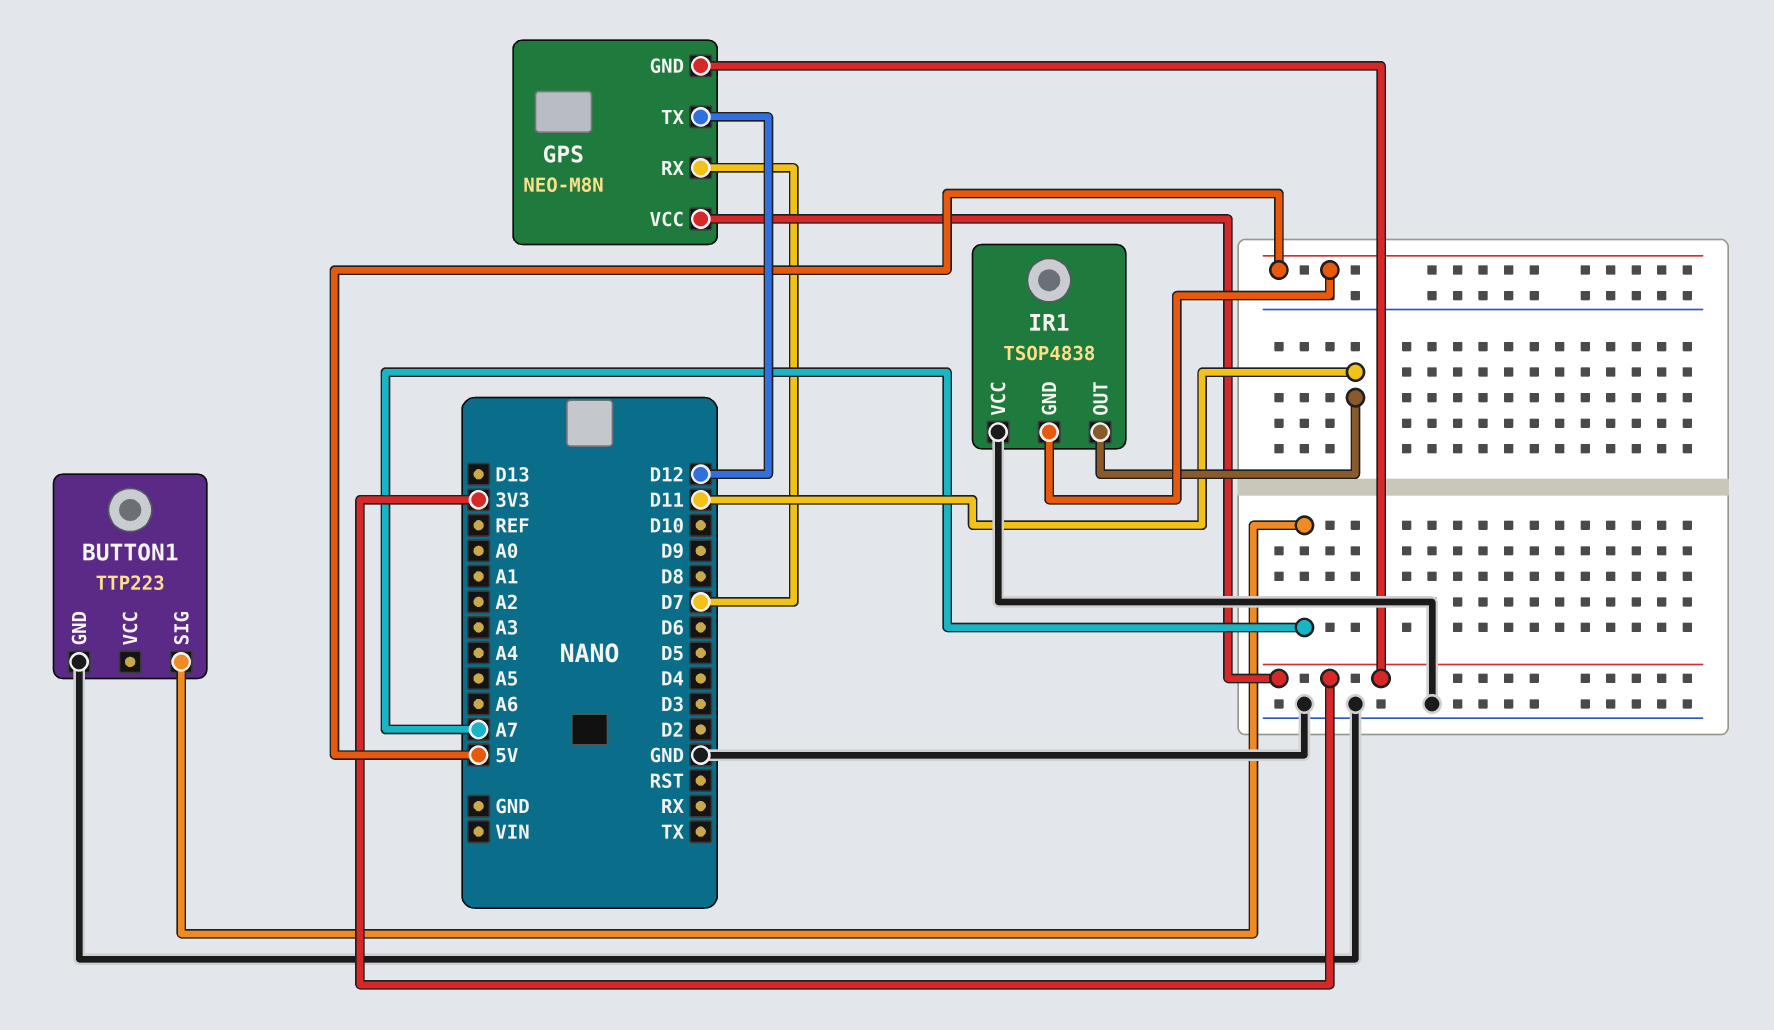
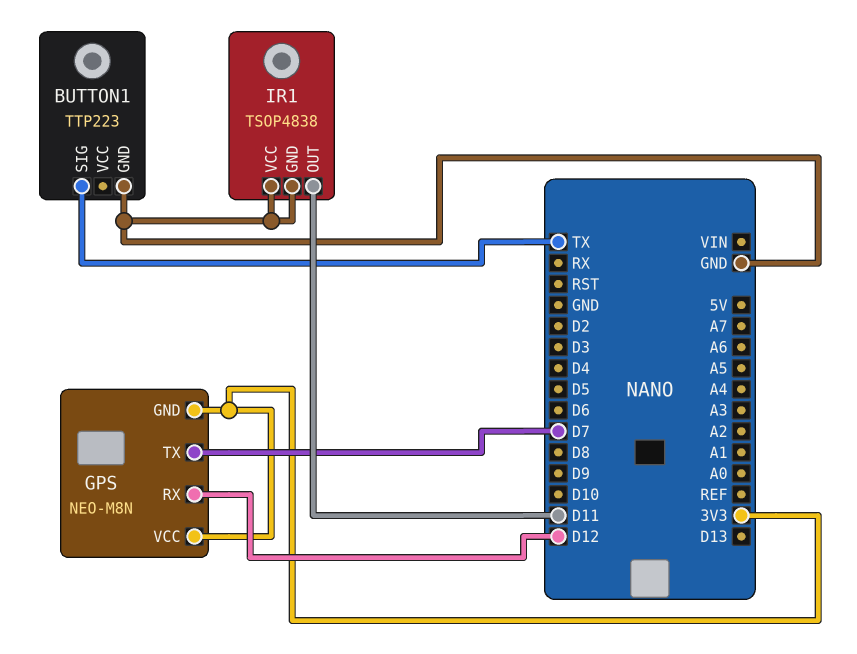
BUTTON1 pin SIG: A7 -> TX
GPS pin RX: D7 -> D12
GPS pin TX: D12 -> D7
IR1 pin GND: 5V -> GND

